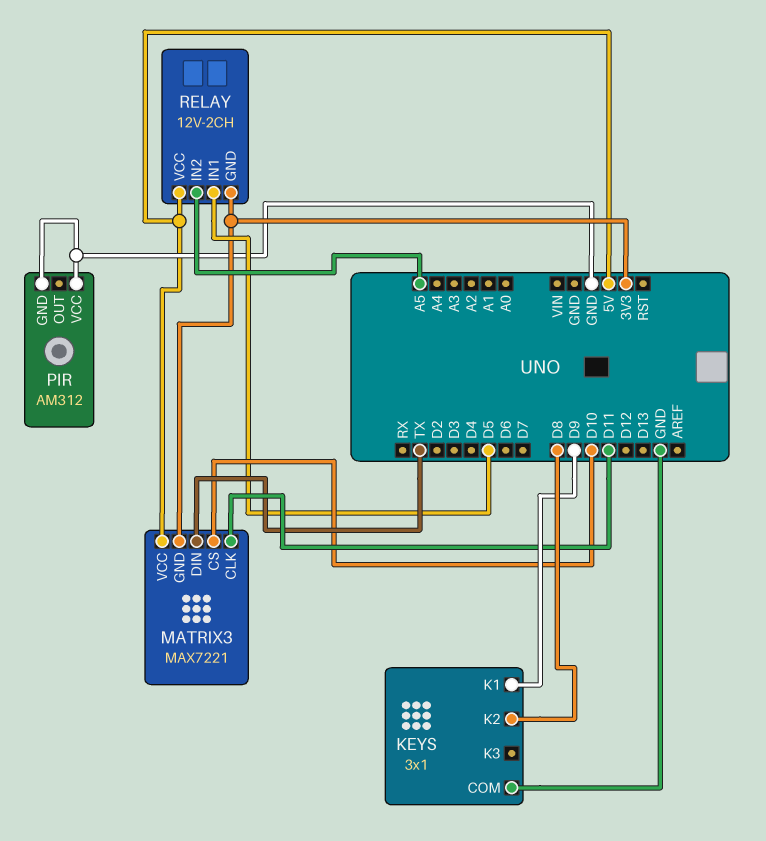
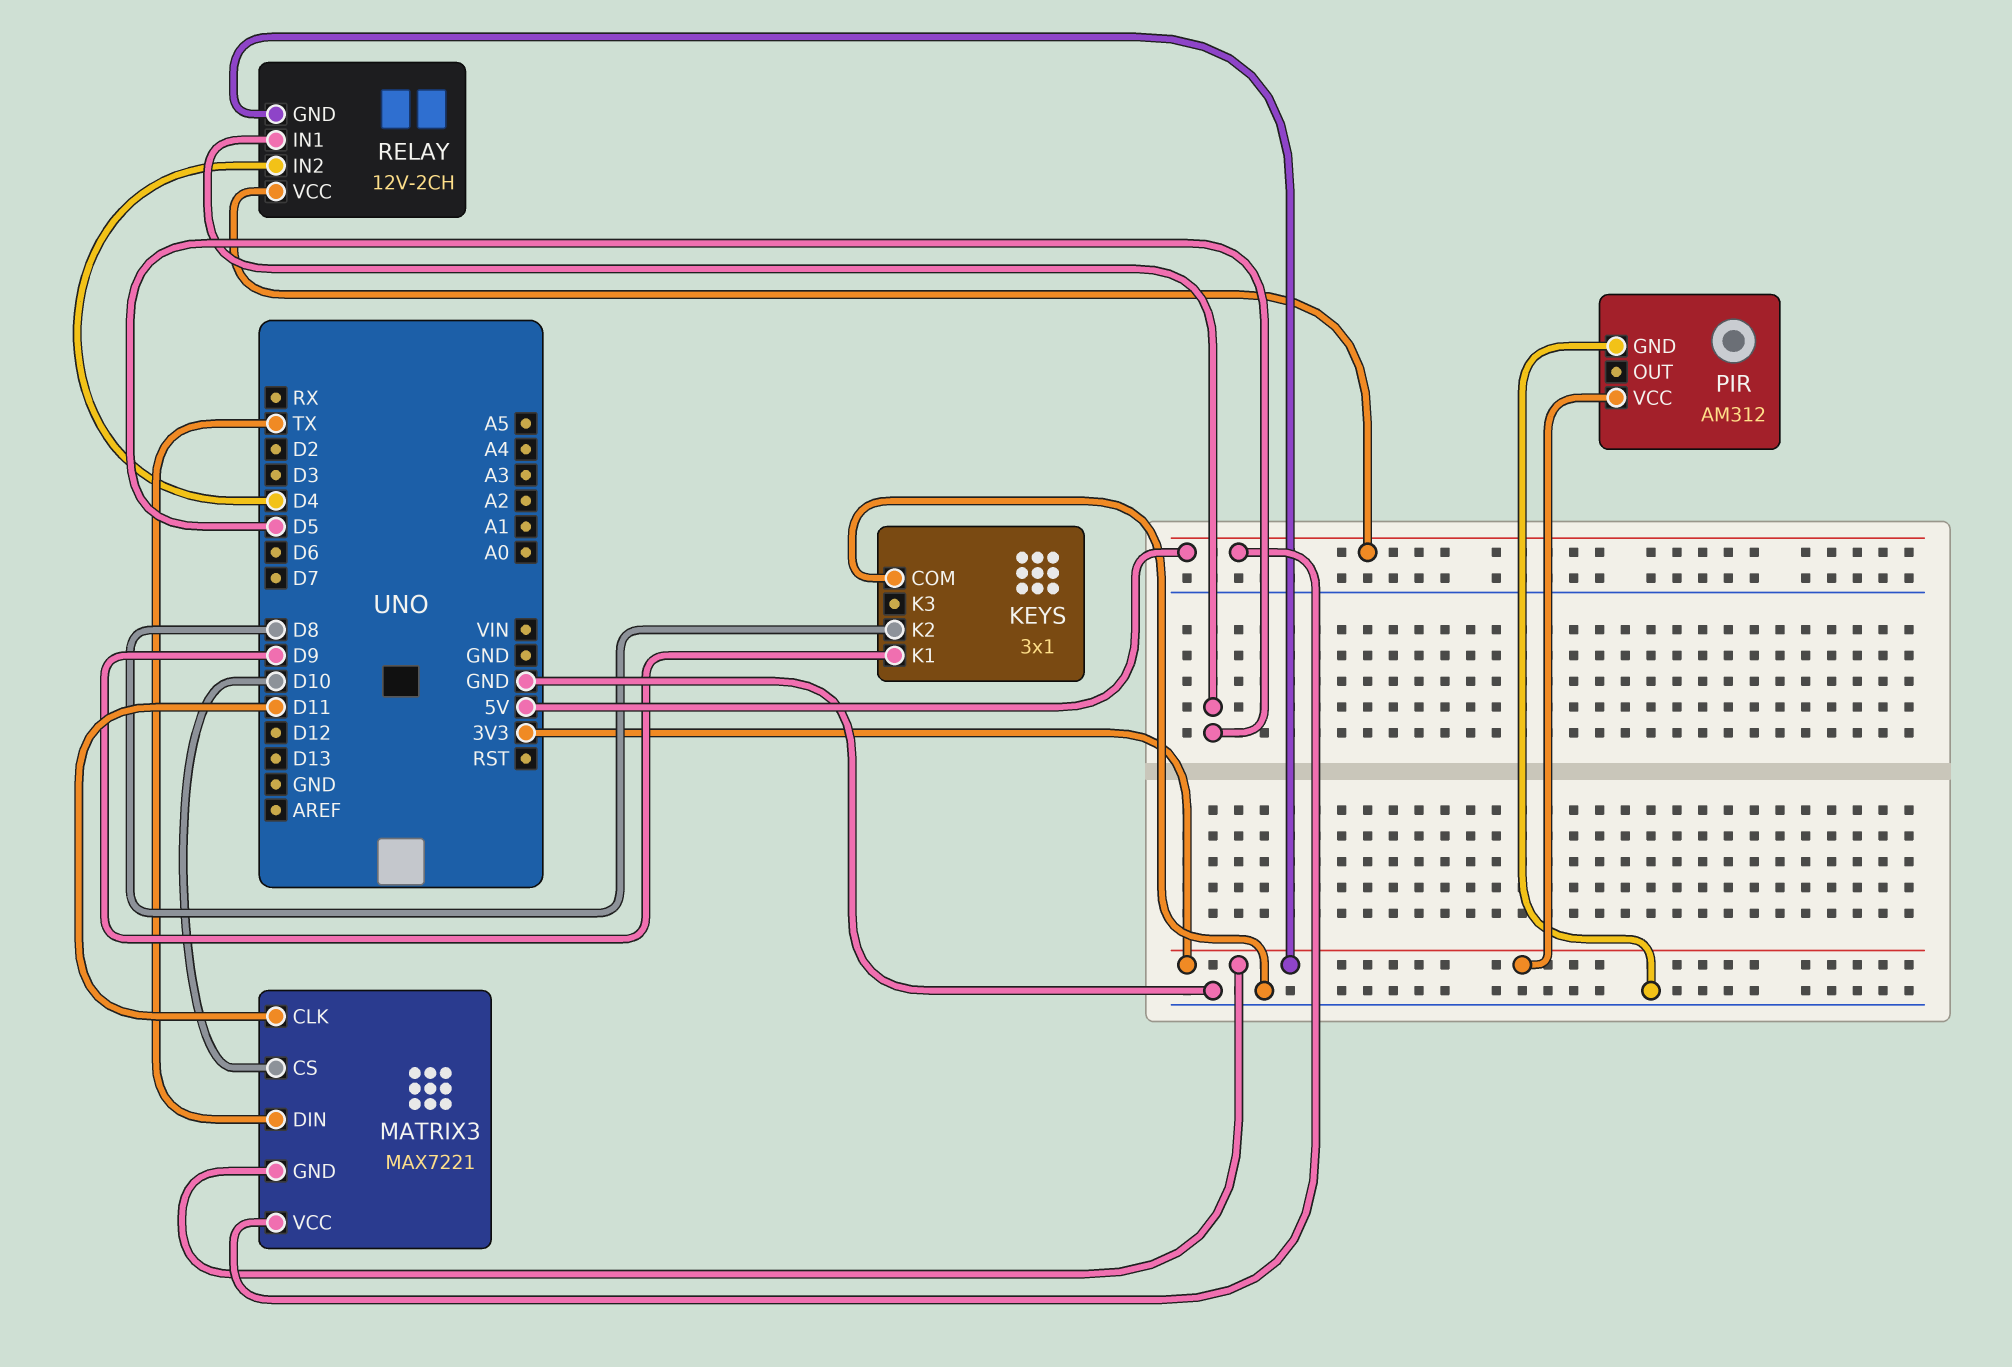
PIR pin VCC: GND -> 3V3
RELAY pin IN2: A5 -> D4

